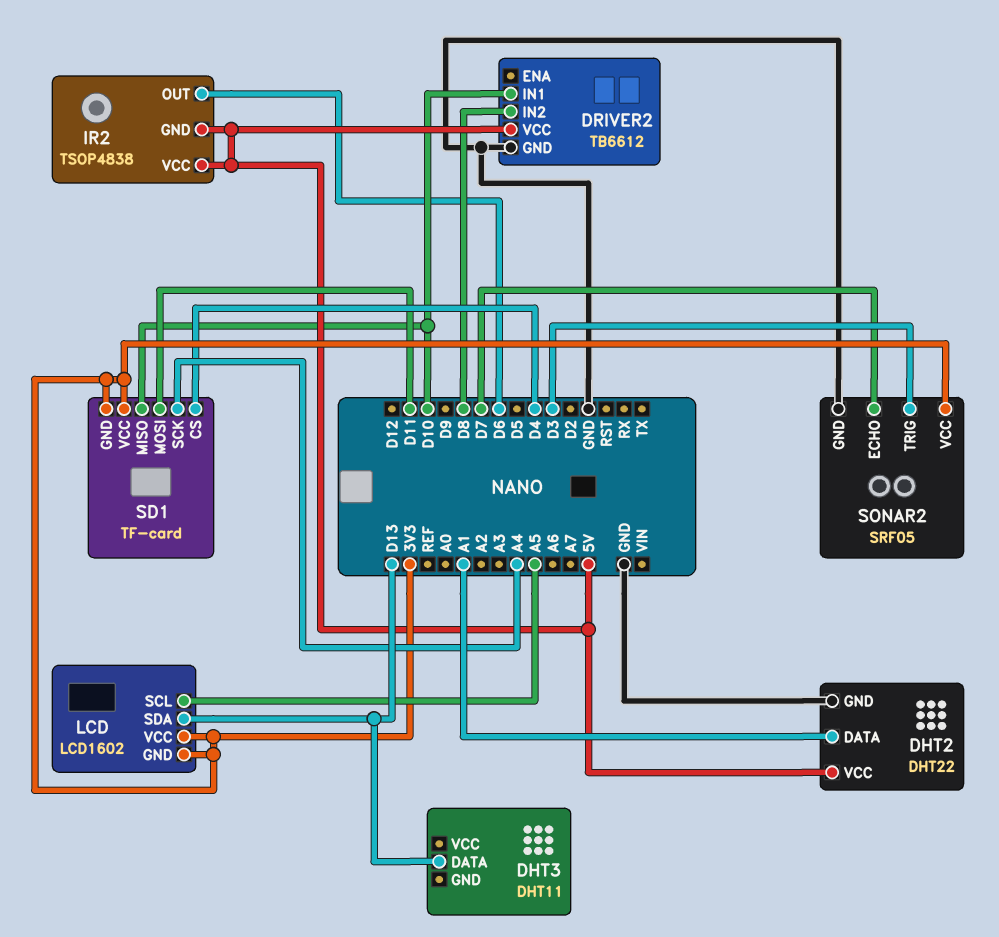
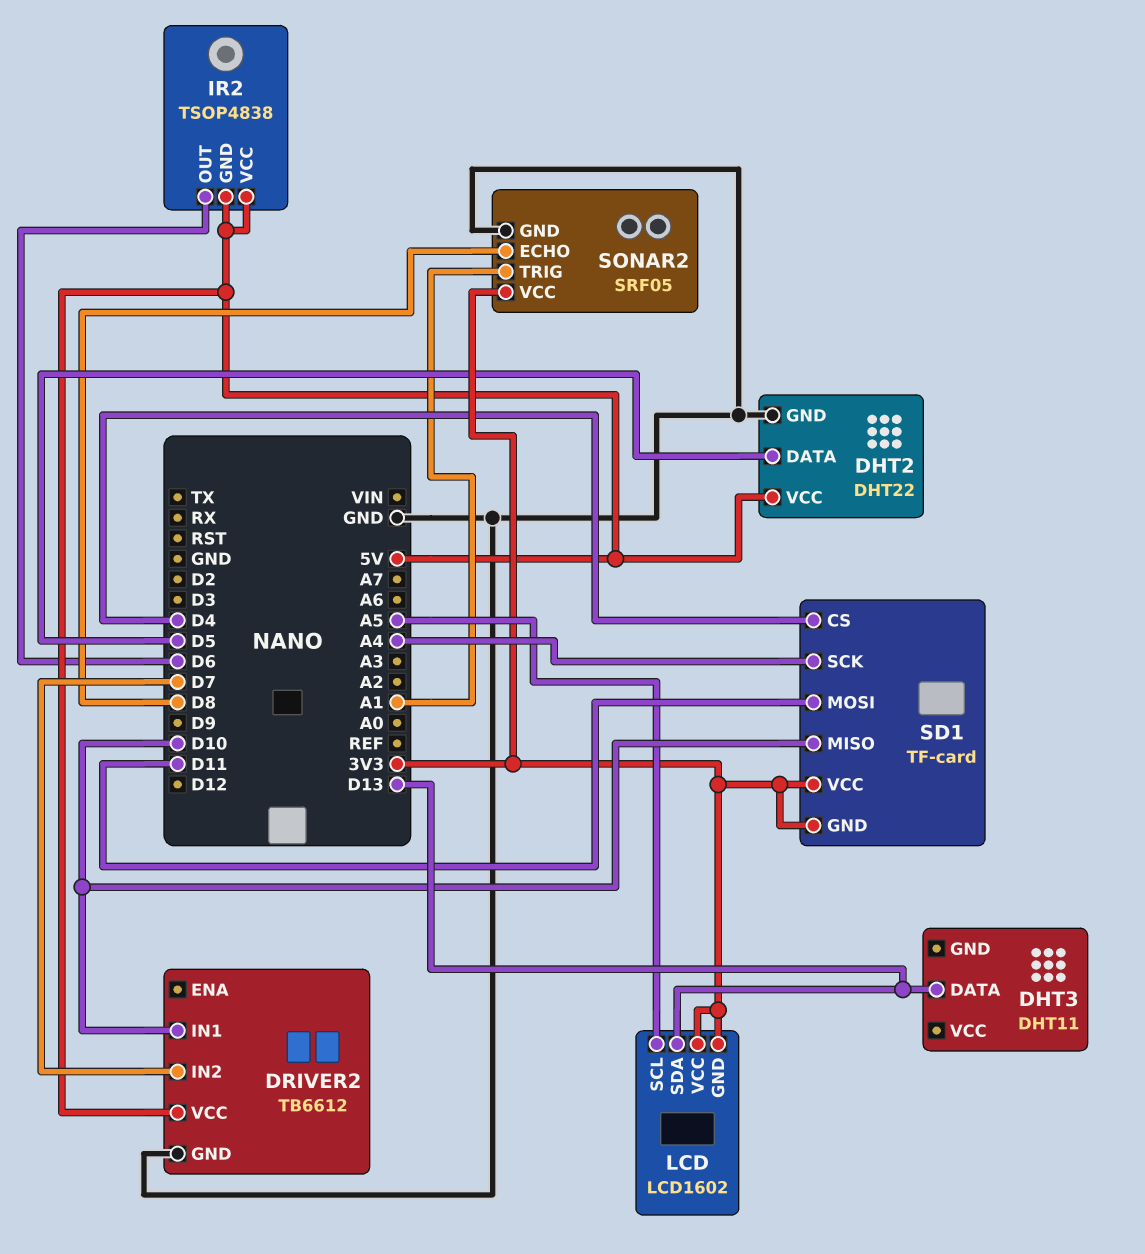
DHT2 pin DATA: A1 -> D5
DRIVER2 pin IN2: D8 -> D7
SONAR2 pin ECHO: D7 -> D8
SONAR2 pin TRIG: D3 -> A1

